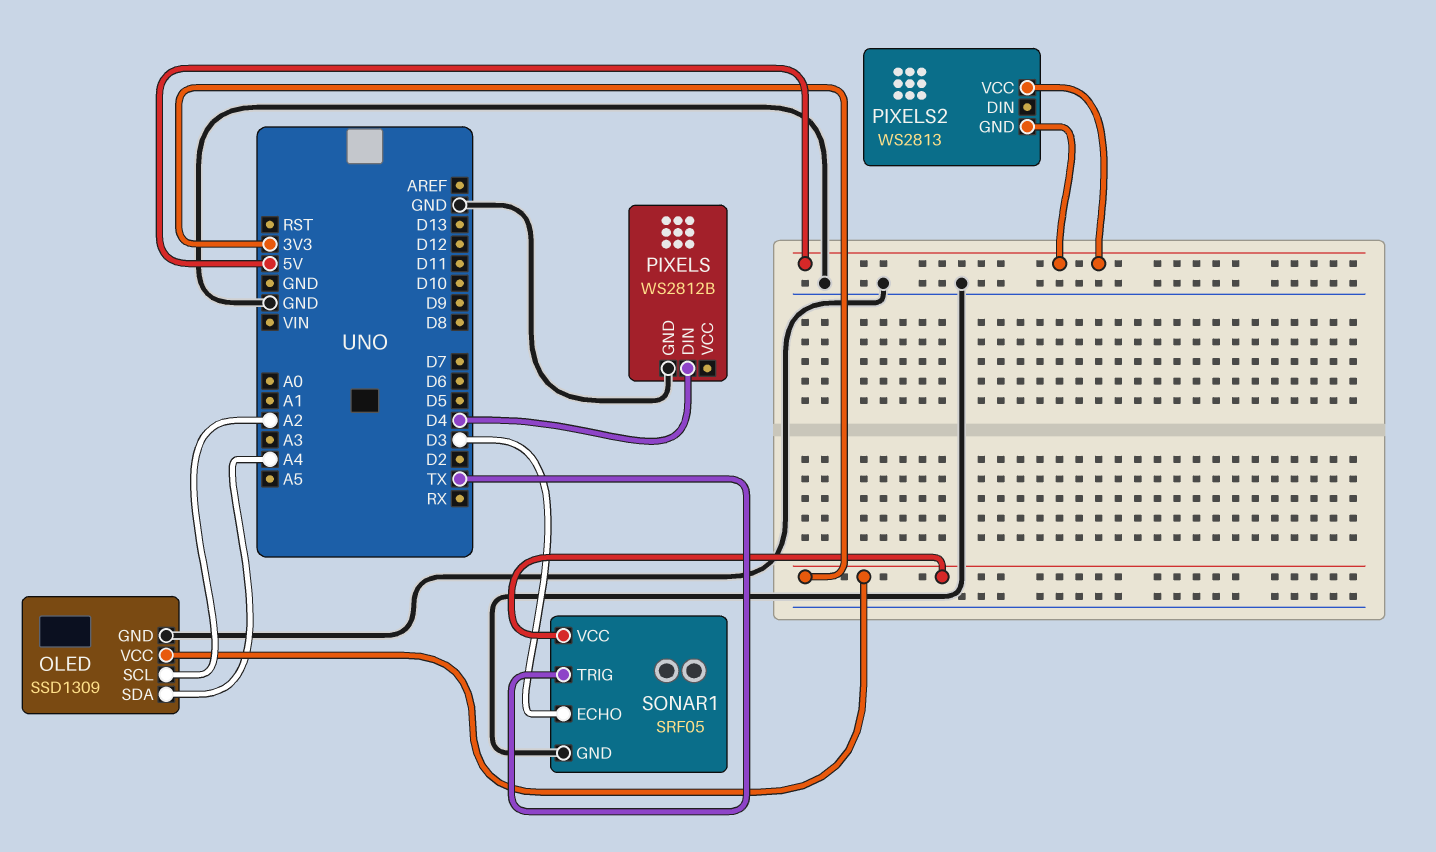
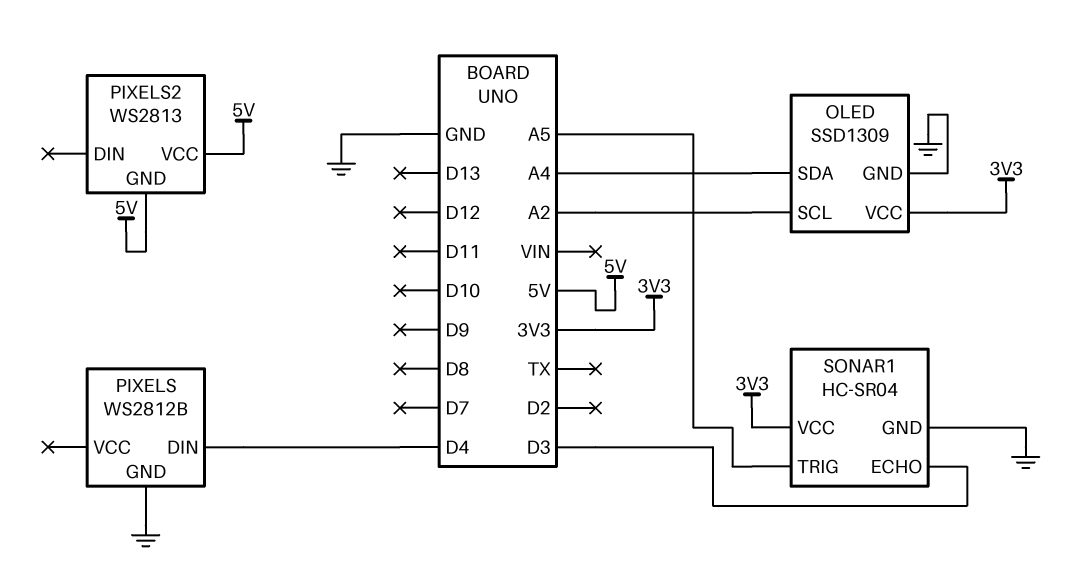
SONAR1: SRF05 -> HC-SR04
SONAR1 pin TRIG: TX -> A5

